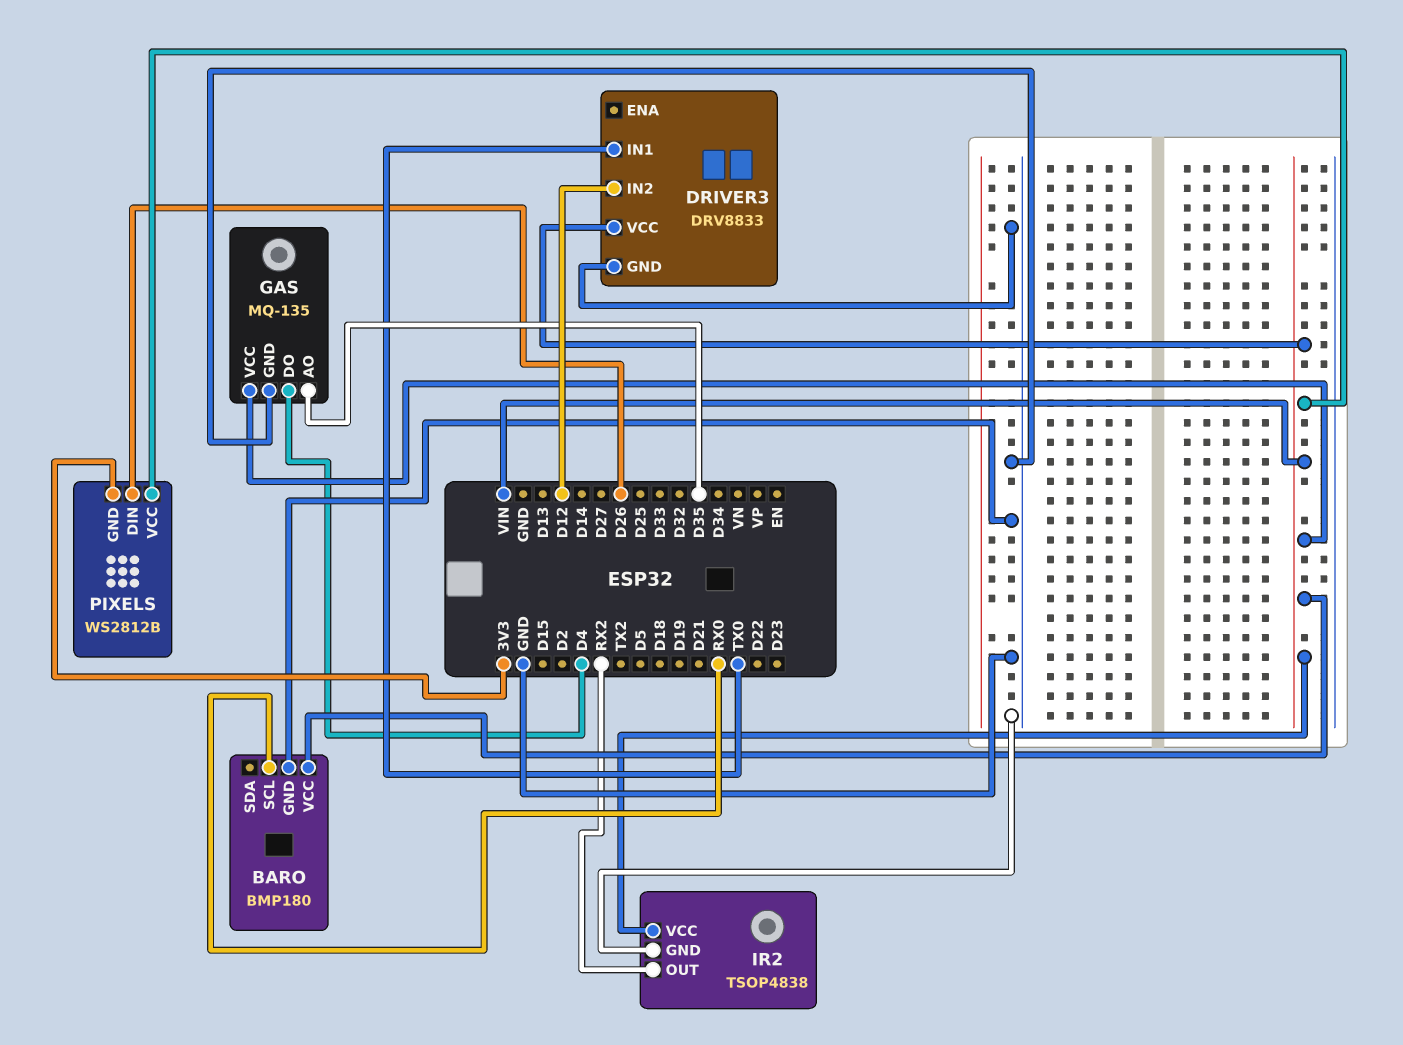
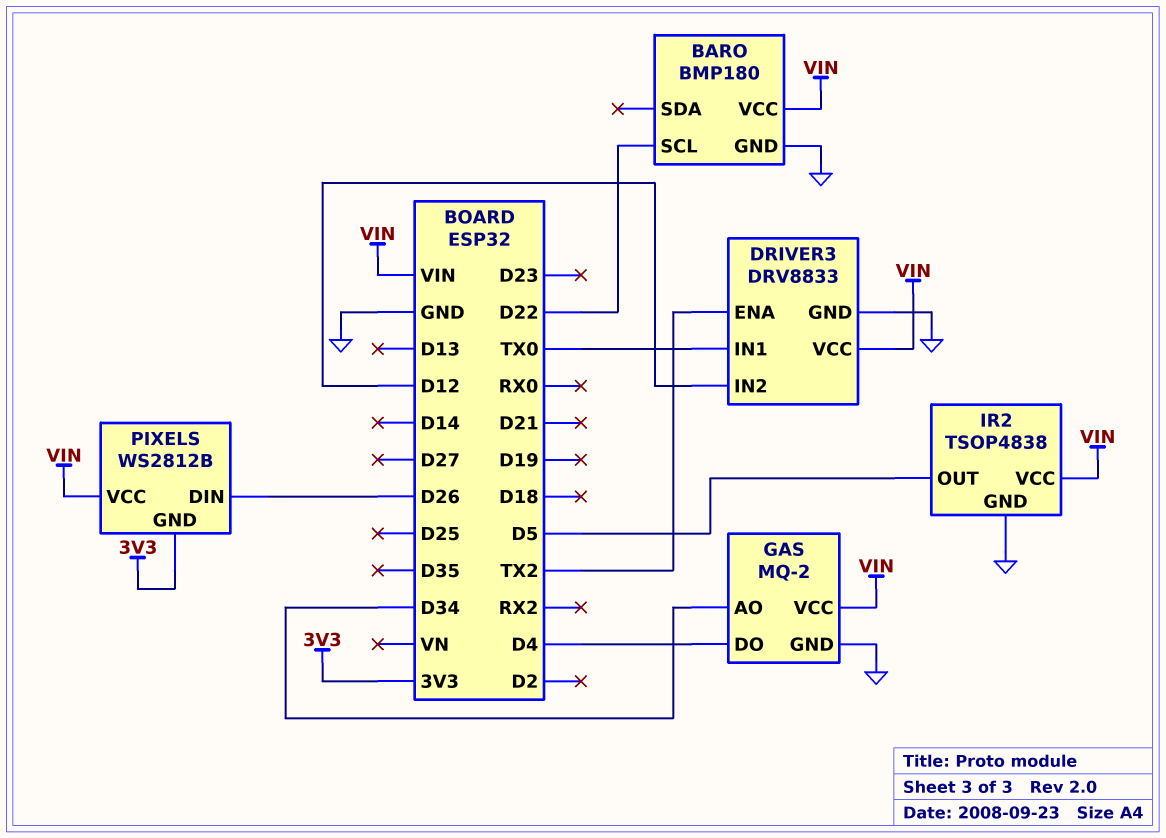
BARO pin SCL: RX0 -> D22
DRIVER3 pin ENA: none -> TX2
GAS: MQ-135 -> MQ-2
GAS pin AO: D35 -> D34
IR2 pin OUT: RX2 -> D5

